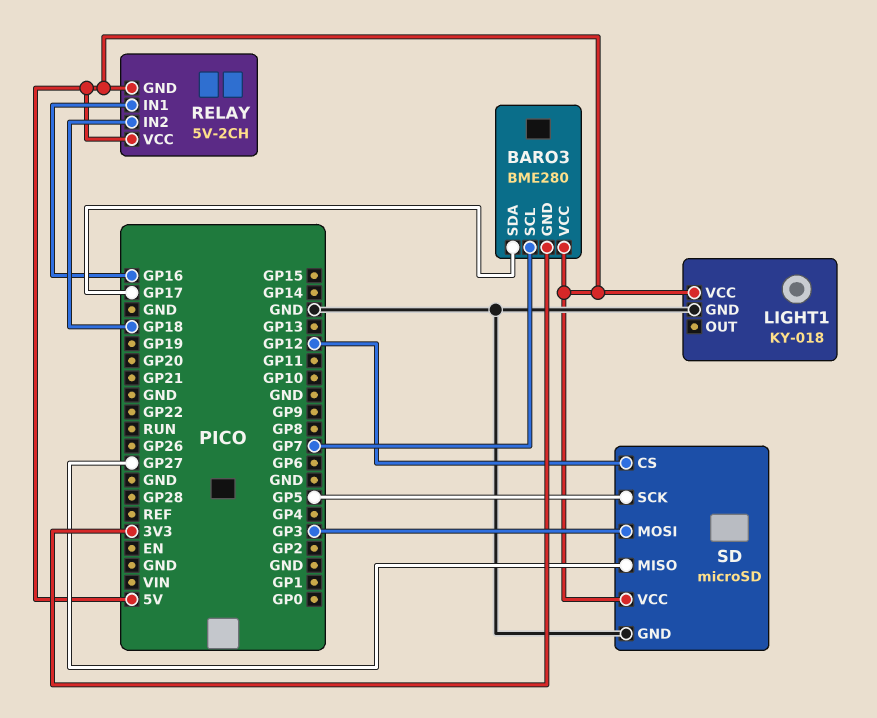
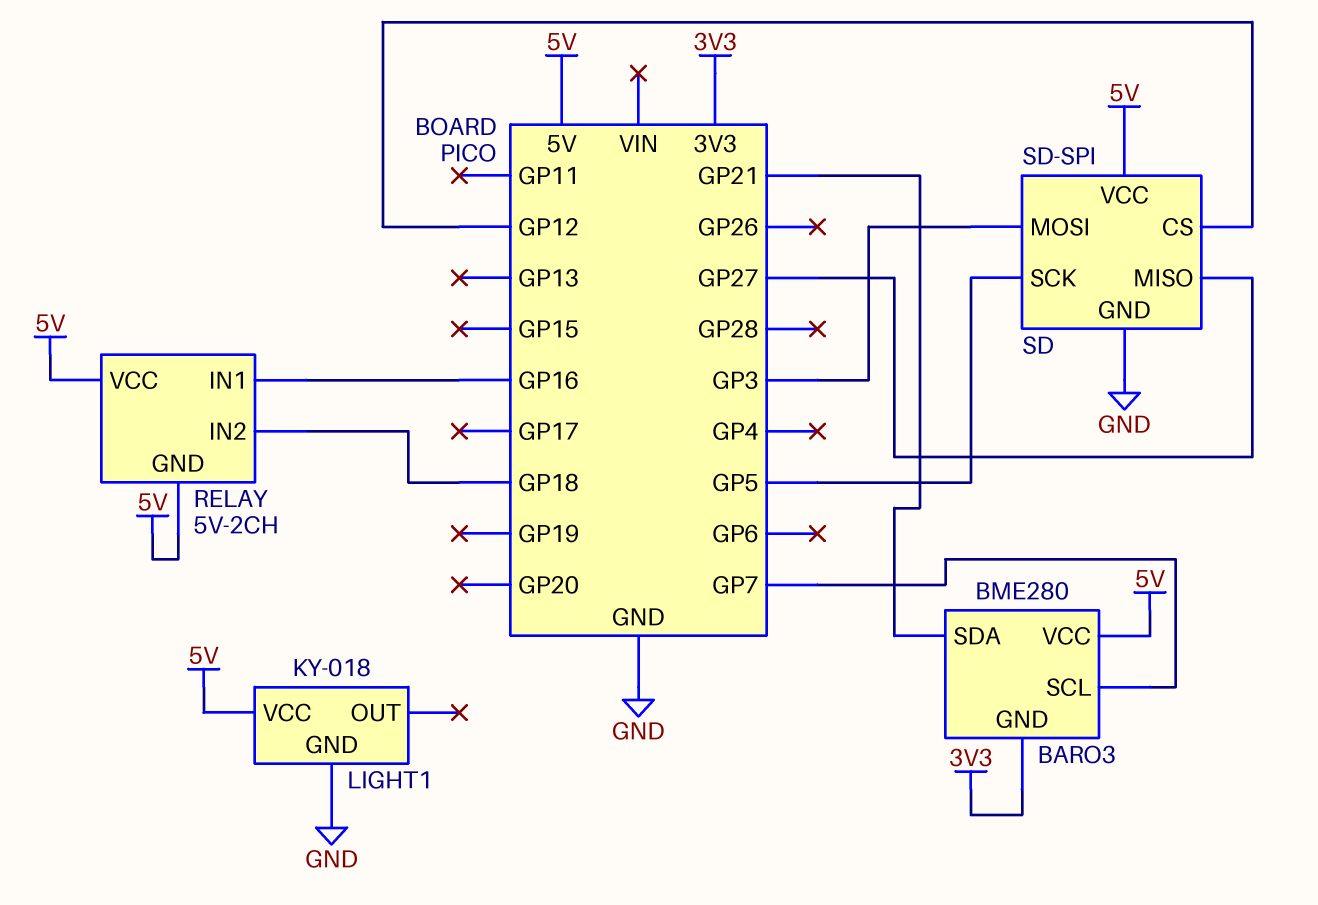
BARO3 pin SDA: GP17 -> GP21
SD: microSD -> SD-SPI

